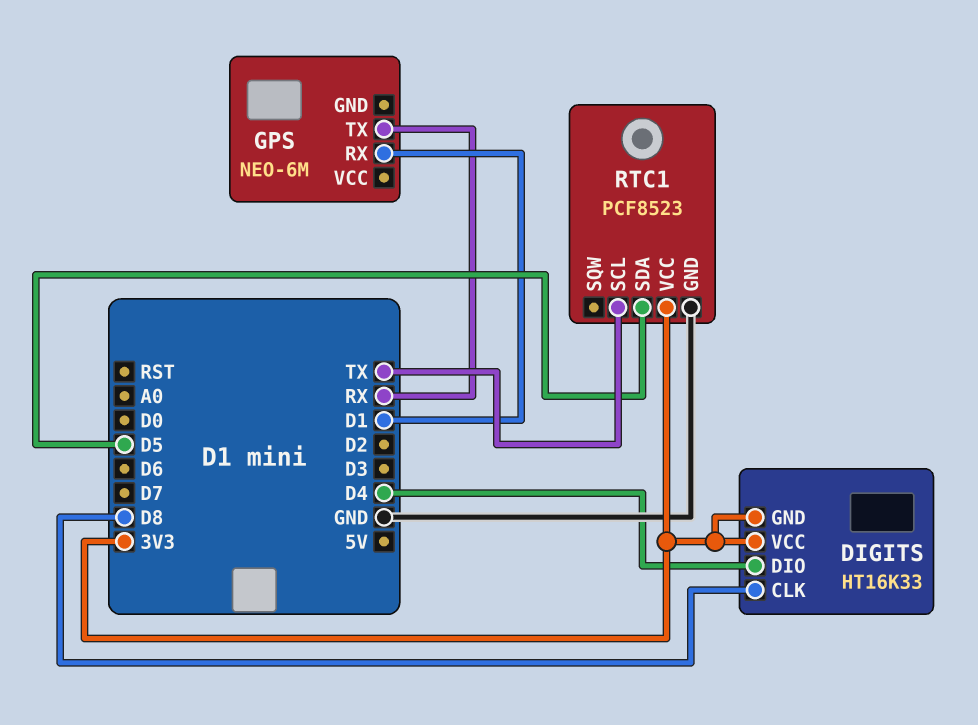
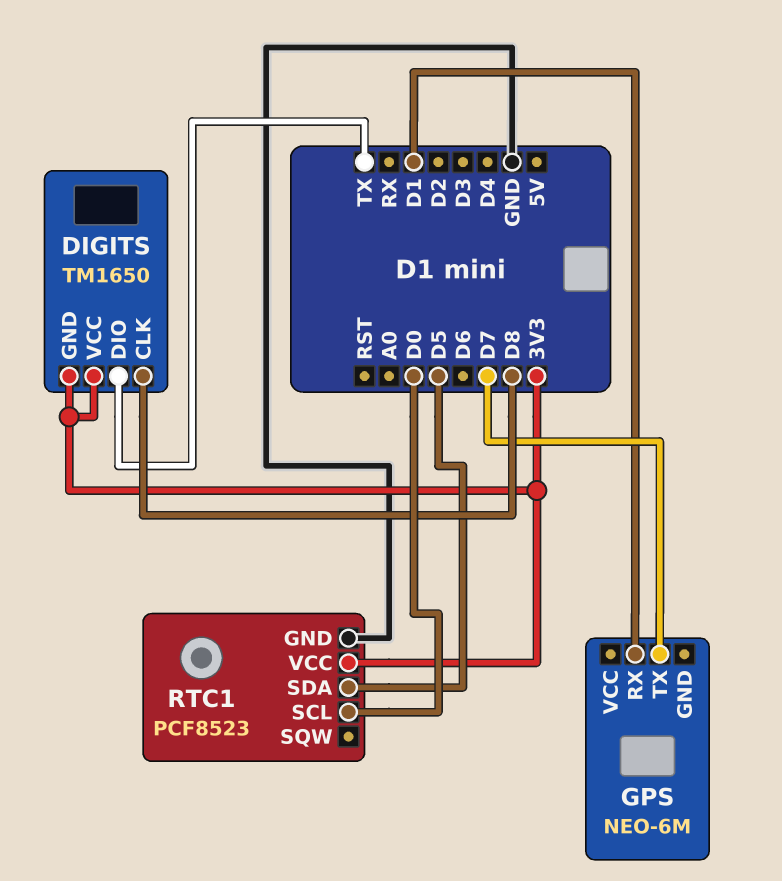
DIGITS: HT16K33 -> TM1650
DIGITS pin DIO: D4 -> TX
GPS pin TX: RX -> D7
RTC1 pin SCL: TX -> D0

